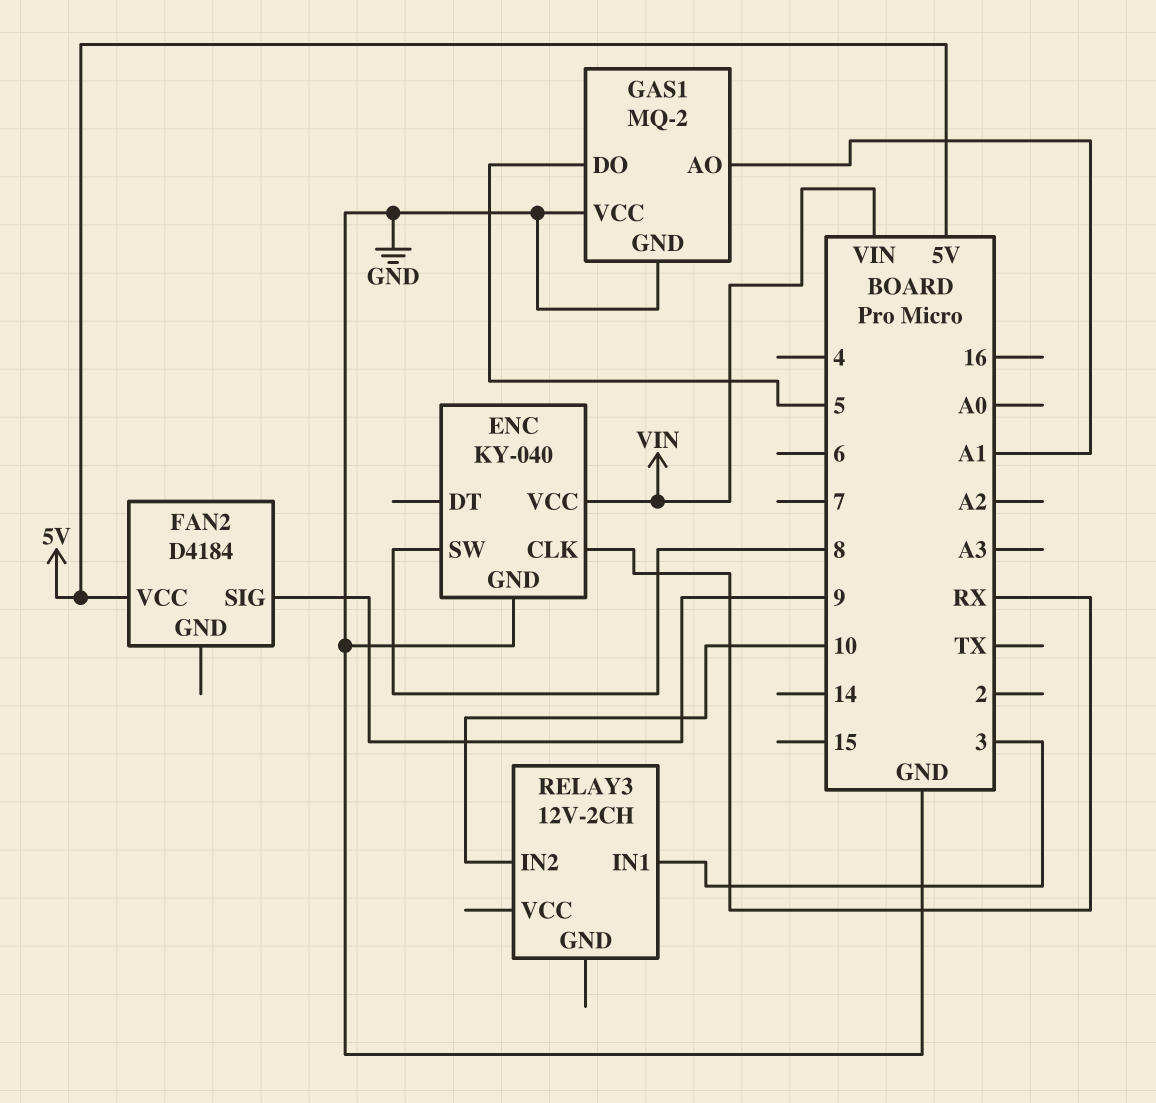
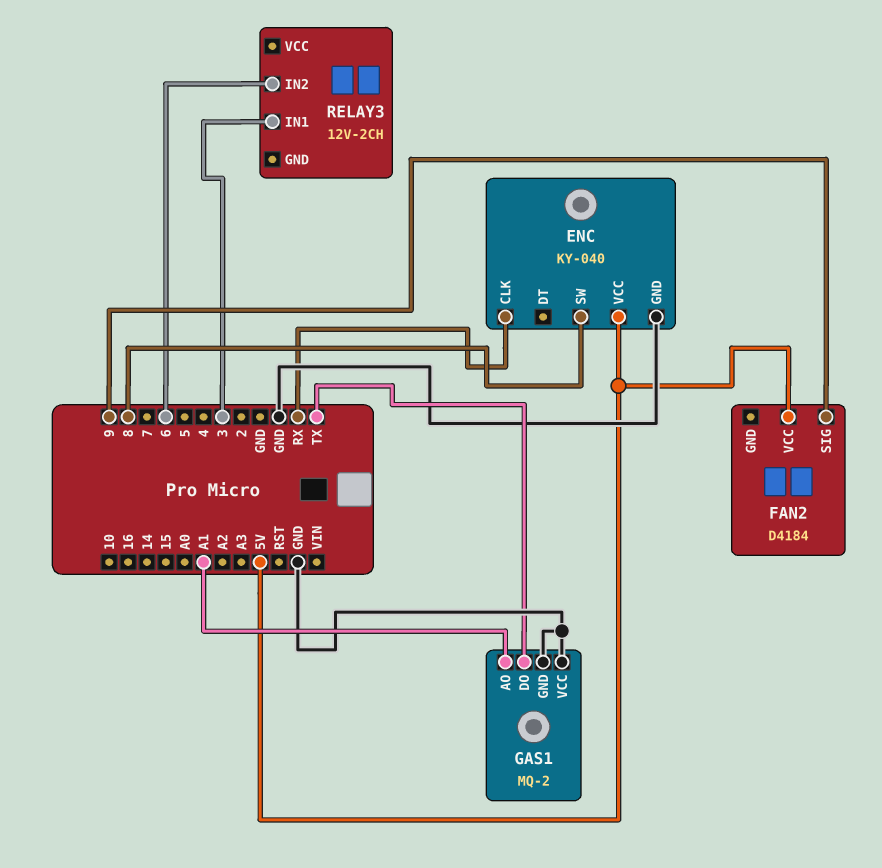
ENC pin VCC: VIN -> 5V
GAS1 pin DO: 5 -> TX
RELAY3 pin IN2: 10 -> 6

